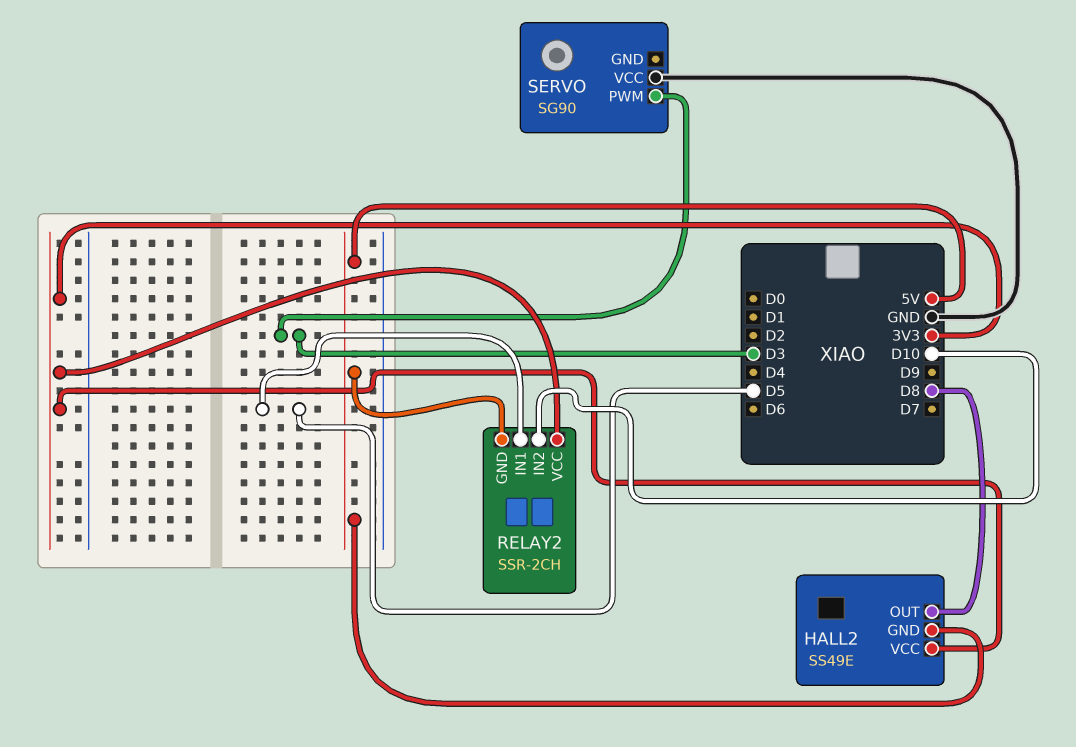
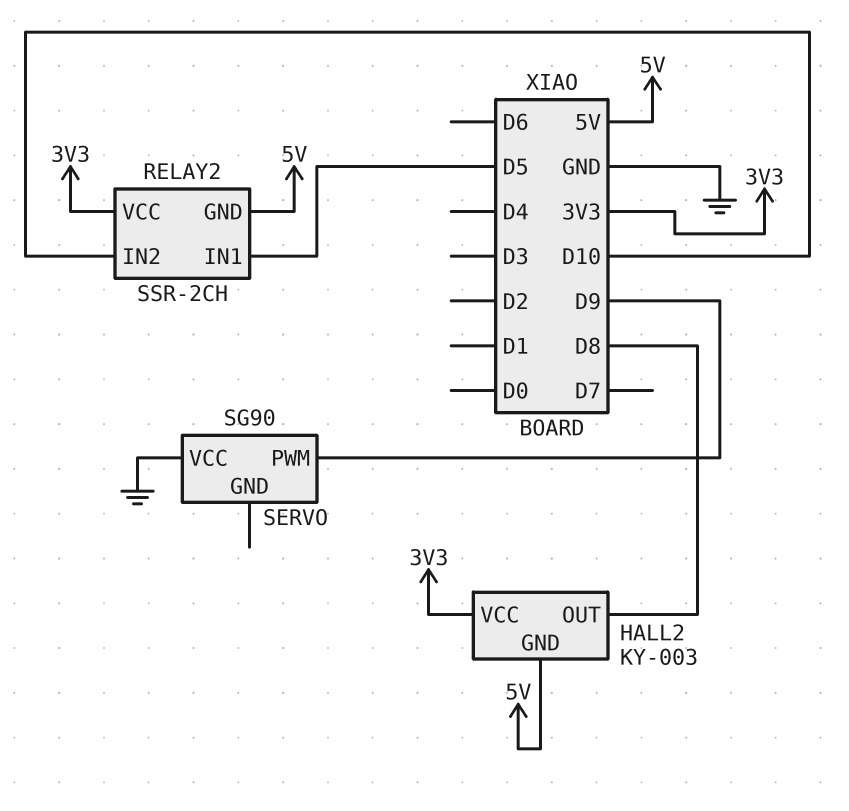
HALL2: SS49E -> KY-003
SERVO pin PWM: D3 -> D9

